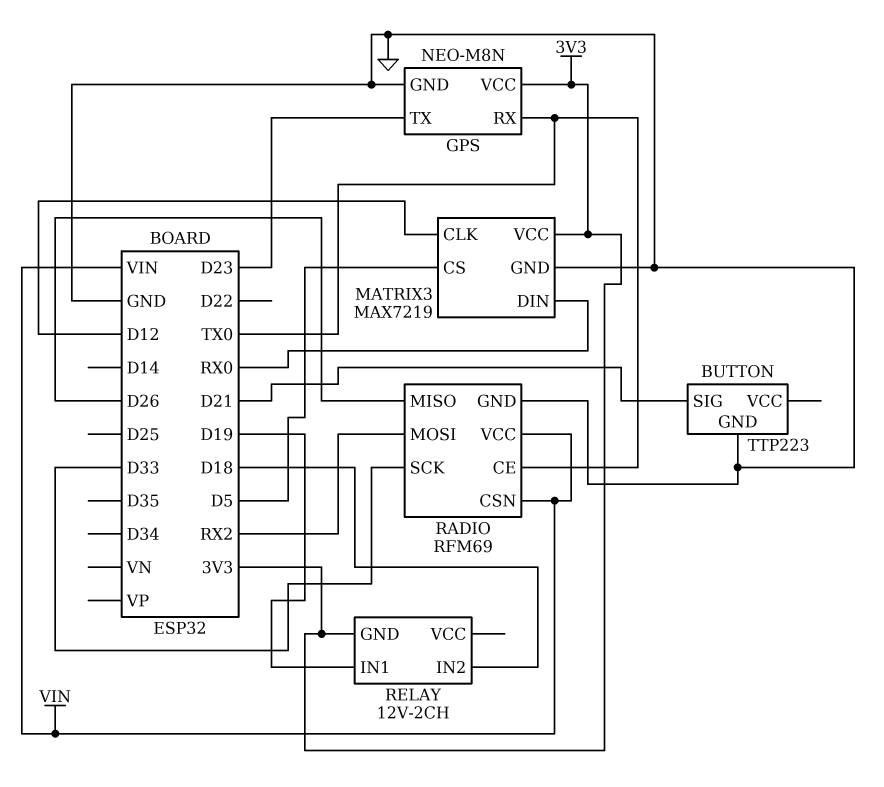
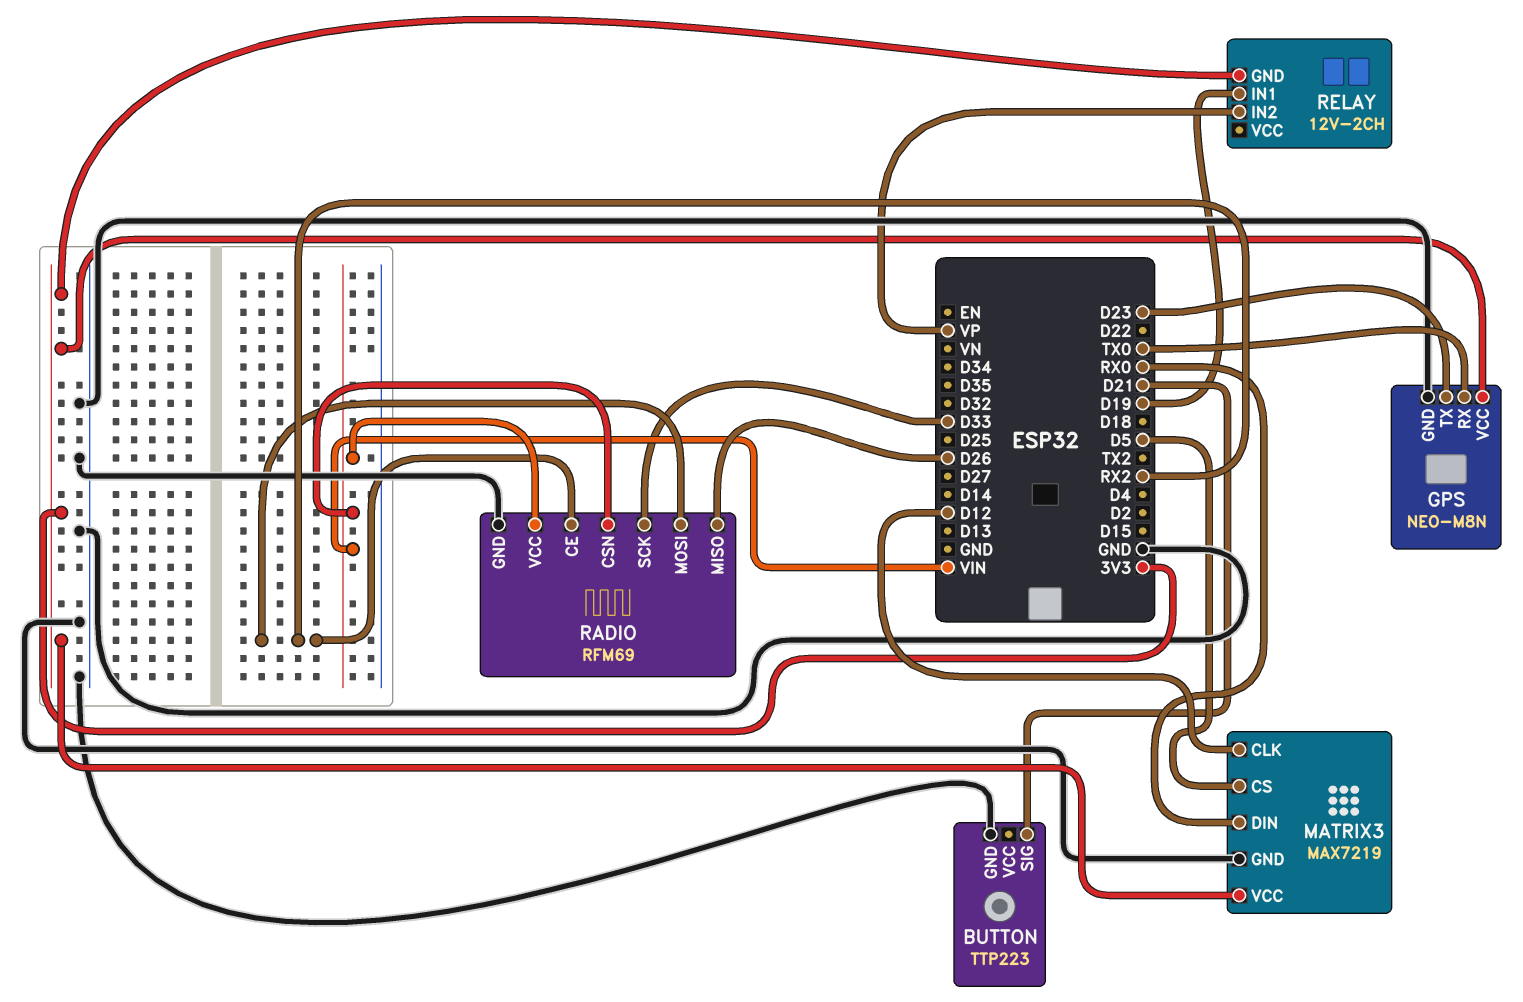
RADIO pin CE: TX0 -> RX2
RELAY pin IN2: D18 -> VP

